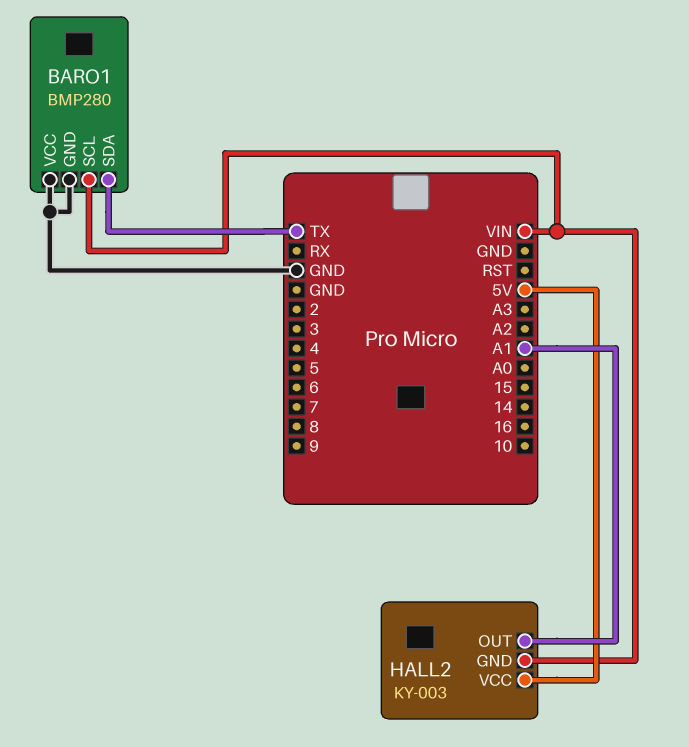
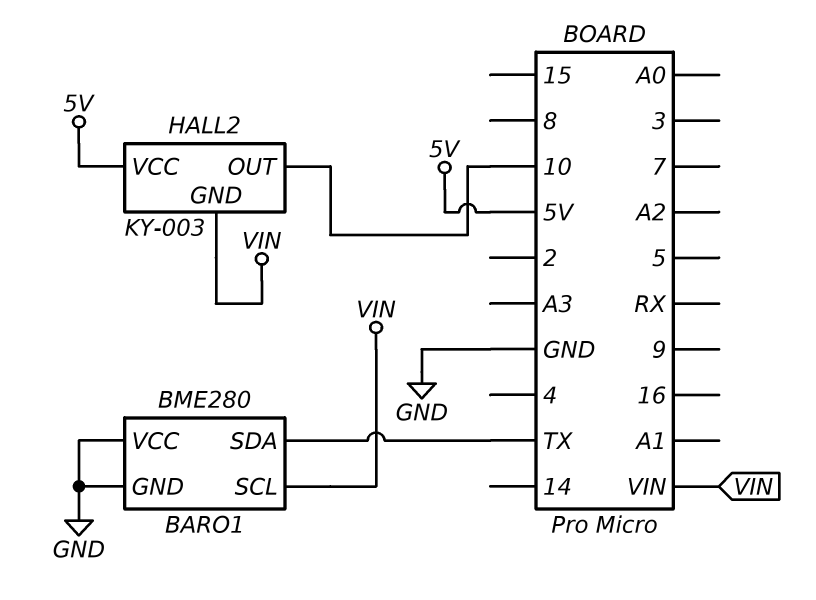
BARO1: BMP280 -> BME280
HALL2 pin OUT: A1 -> 10

